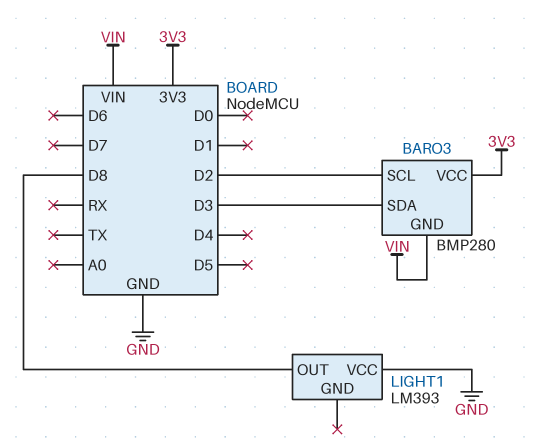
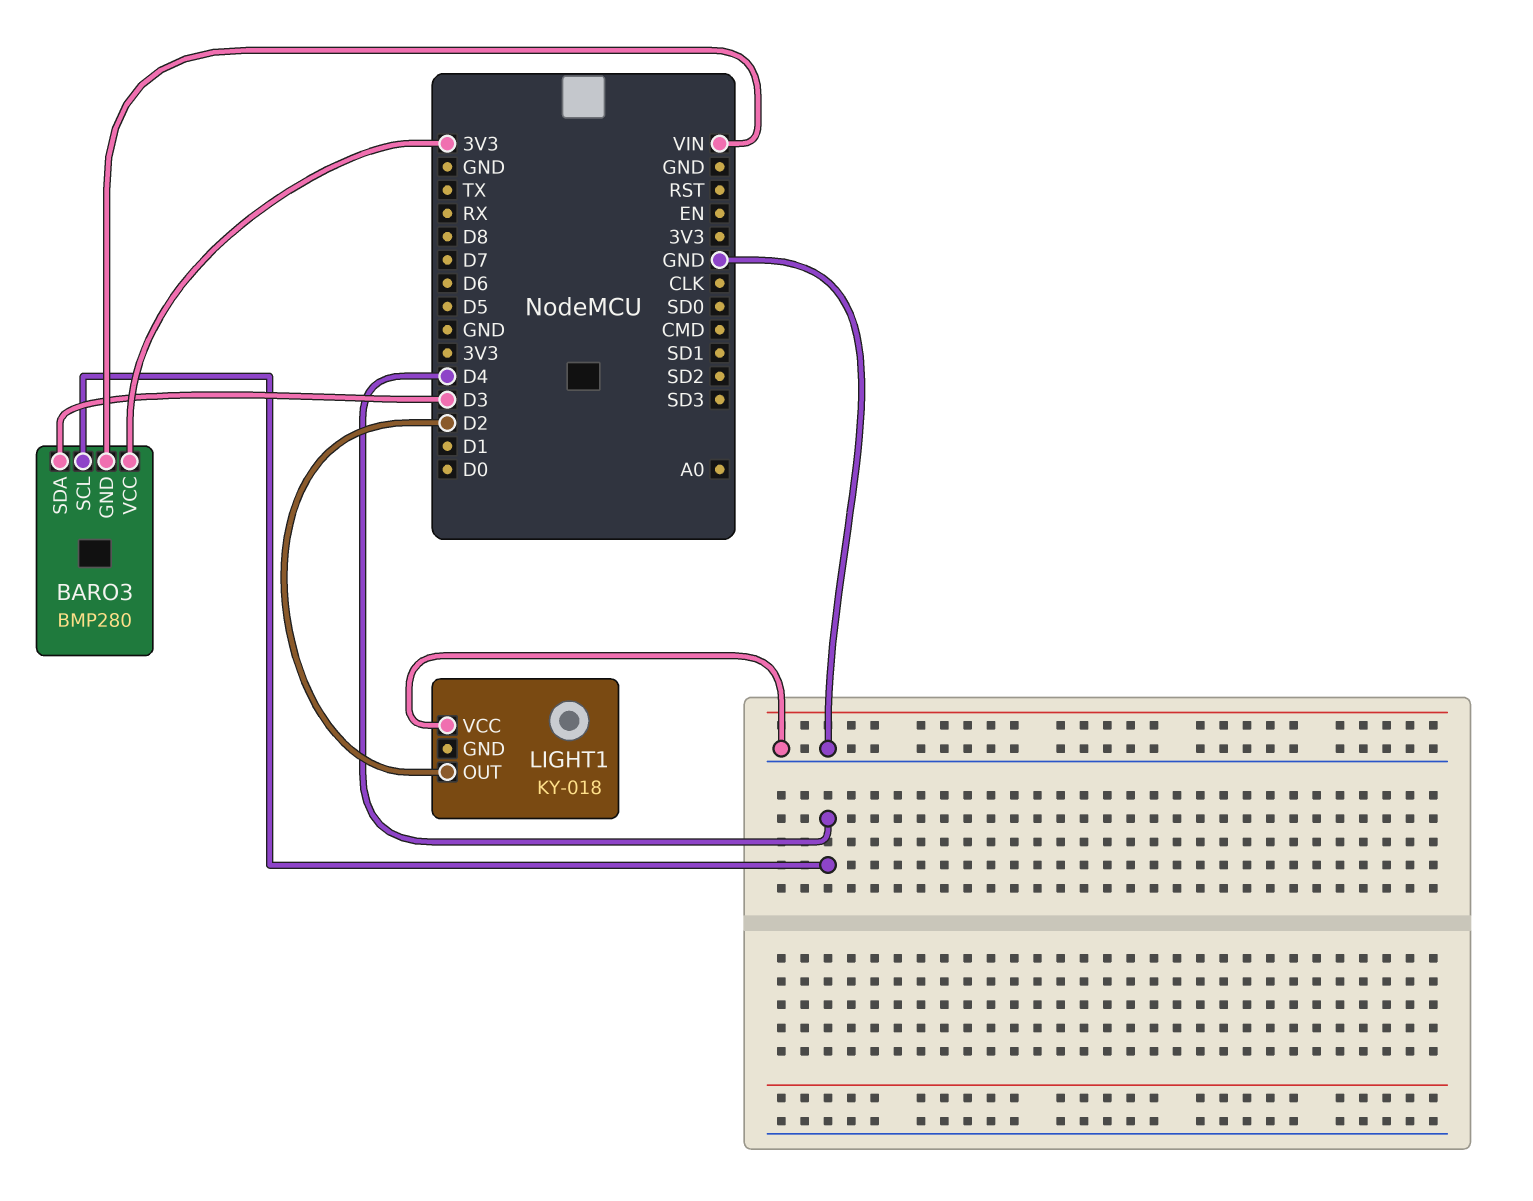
BARO3 pin SCL: D2 -> D4
LIGHT1: LM393 -> KY-018
LIGHT1 pin OUT: D8 -> D2

